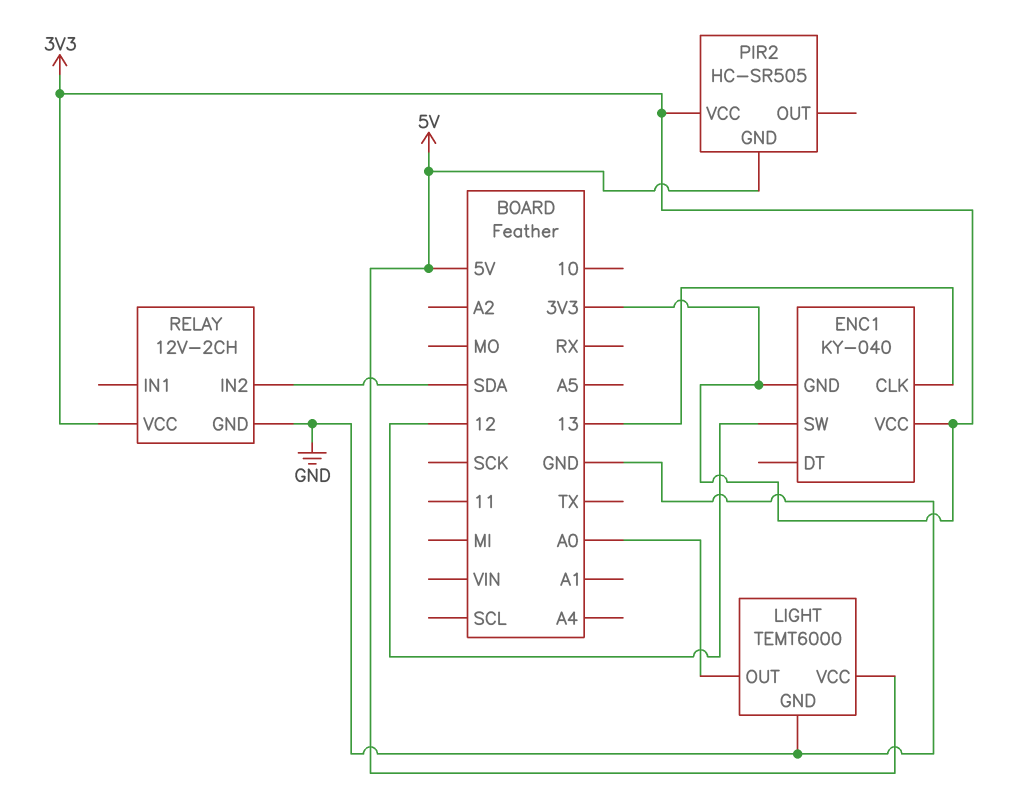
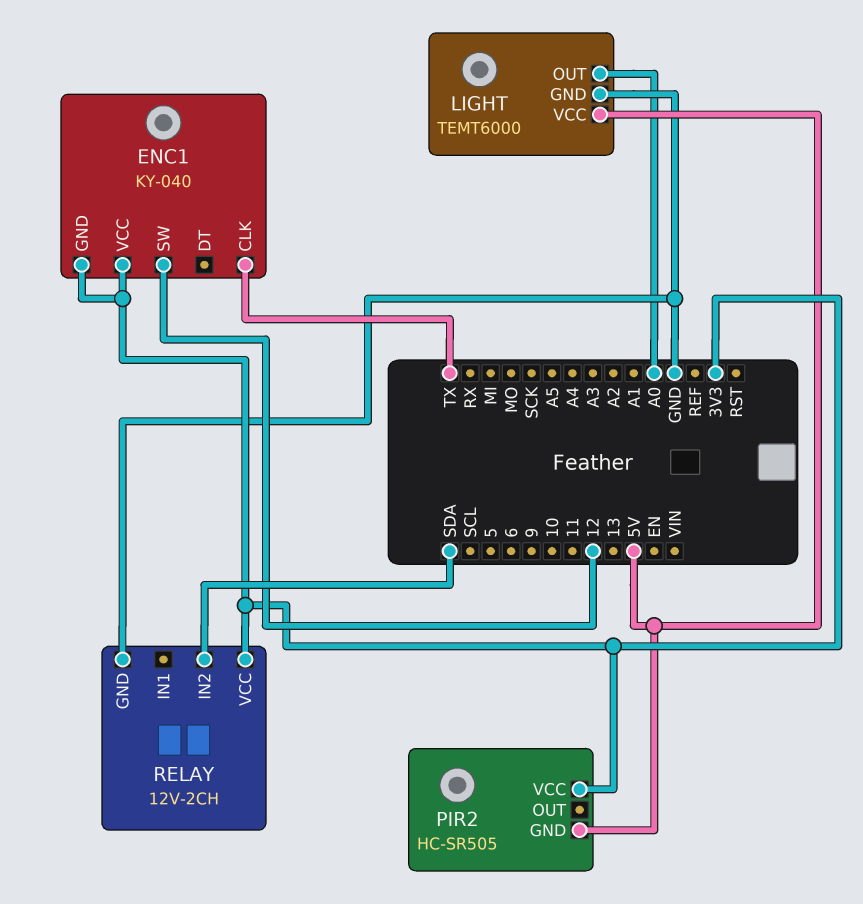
ENC1 pin CLK: 13 -> TX

